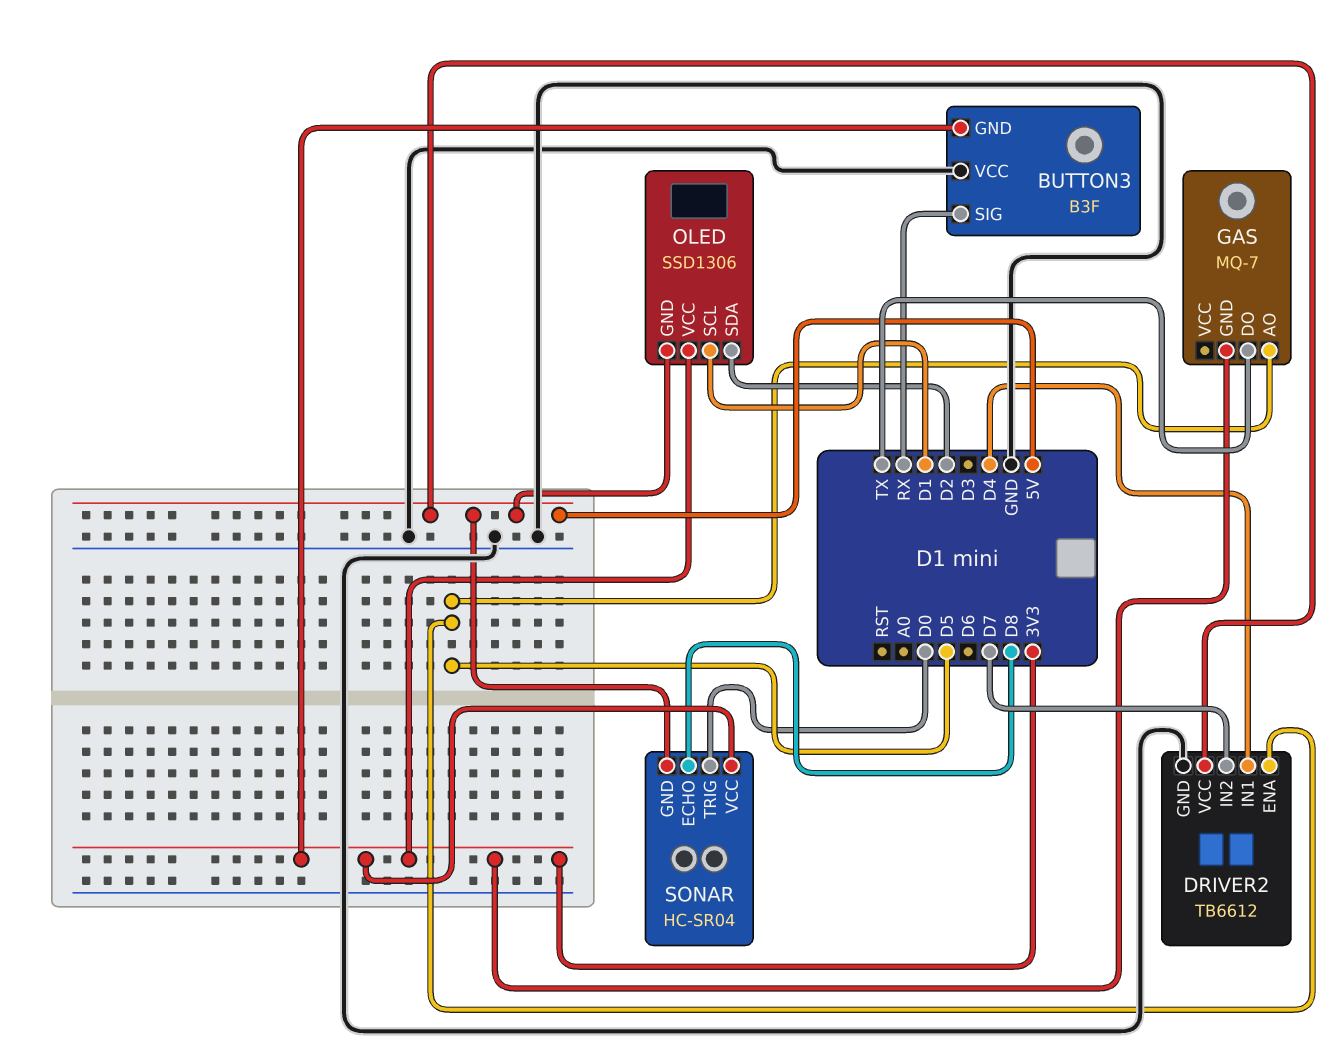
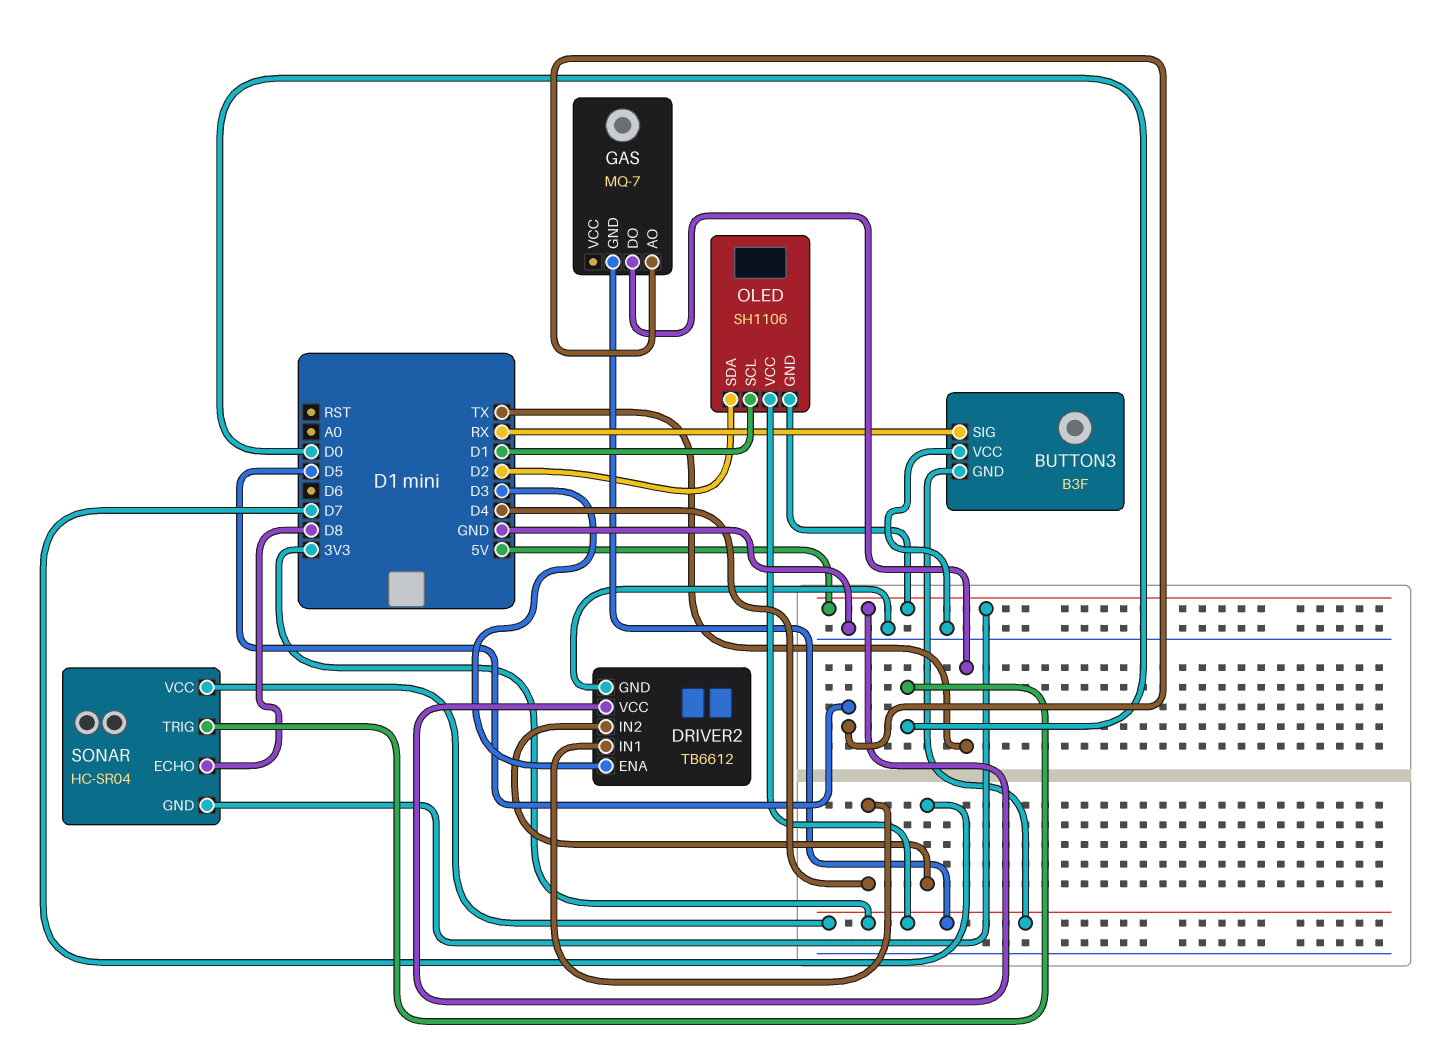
DRIVER2 pin ENA: D5 -> D3
OLED: SSD1306 -> SH1106

